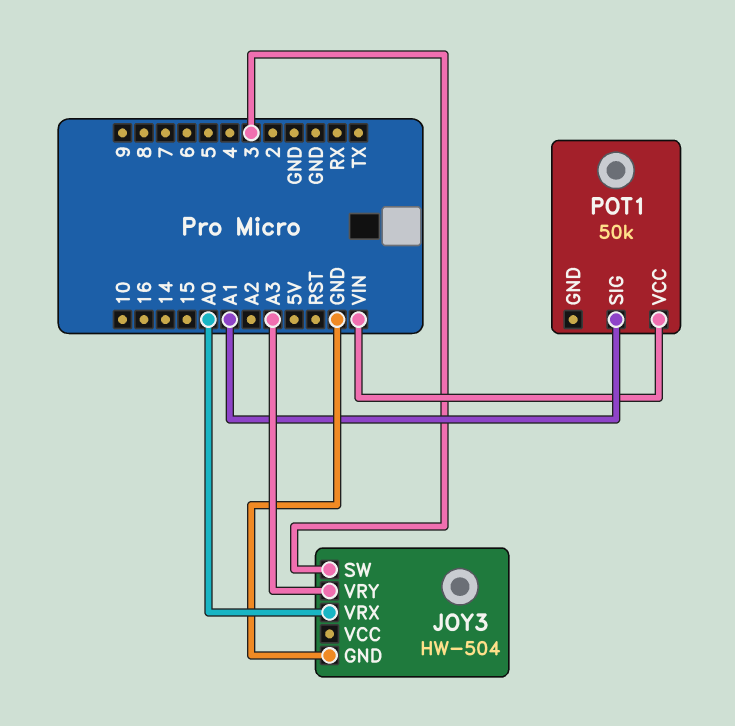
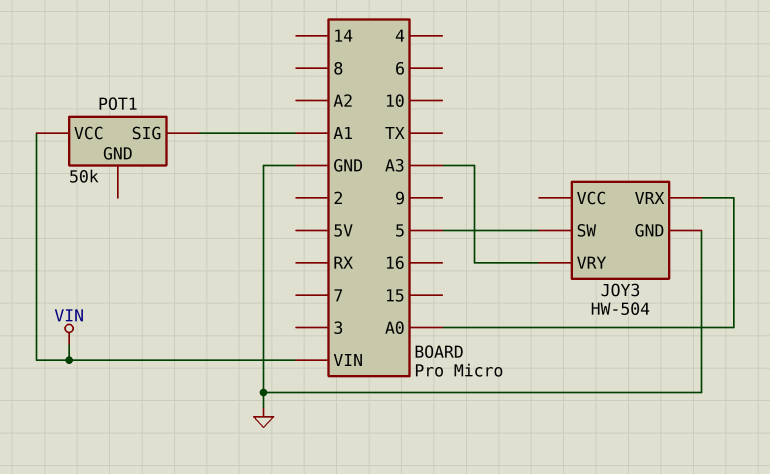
JOY3 pin SW: 3 -> 5

